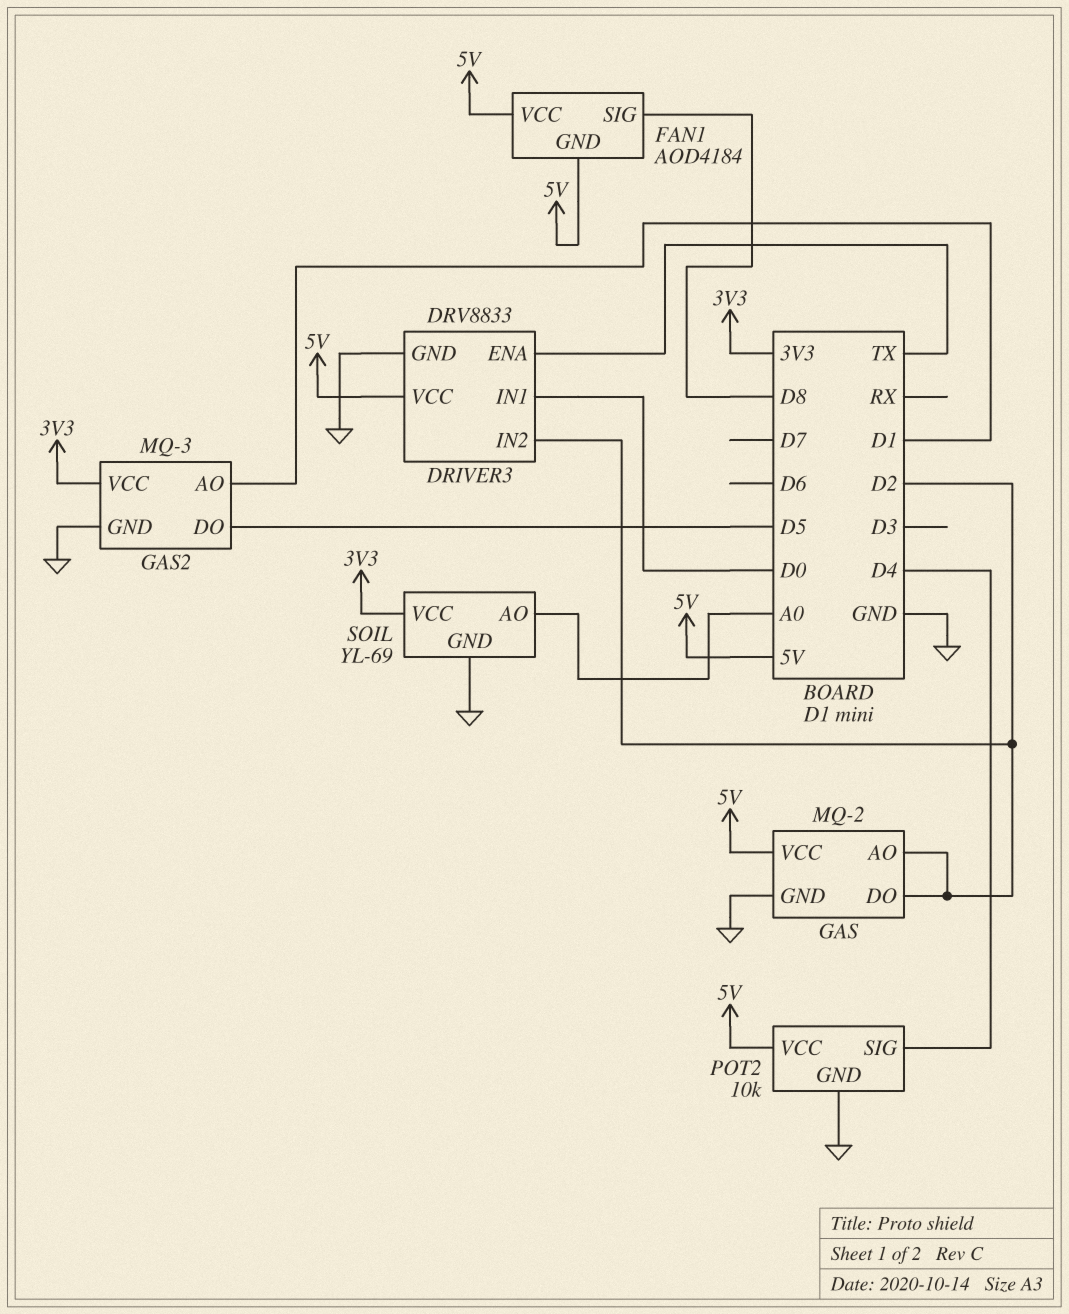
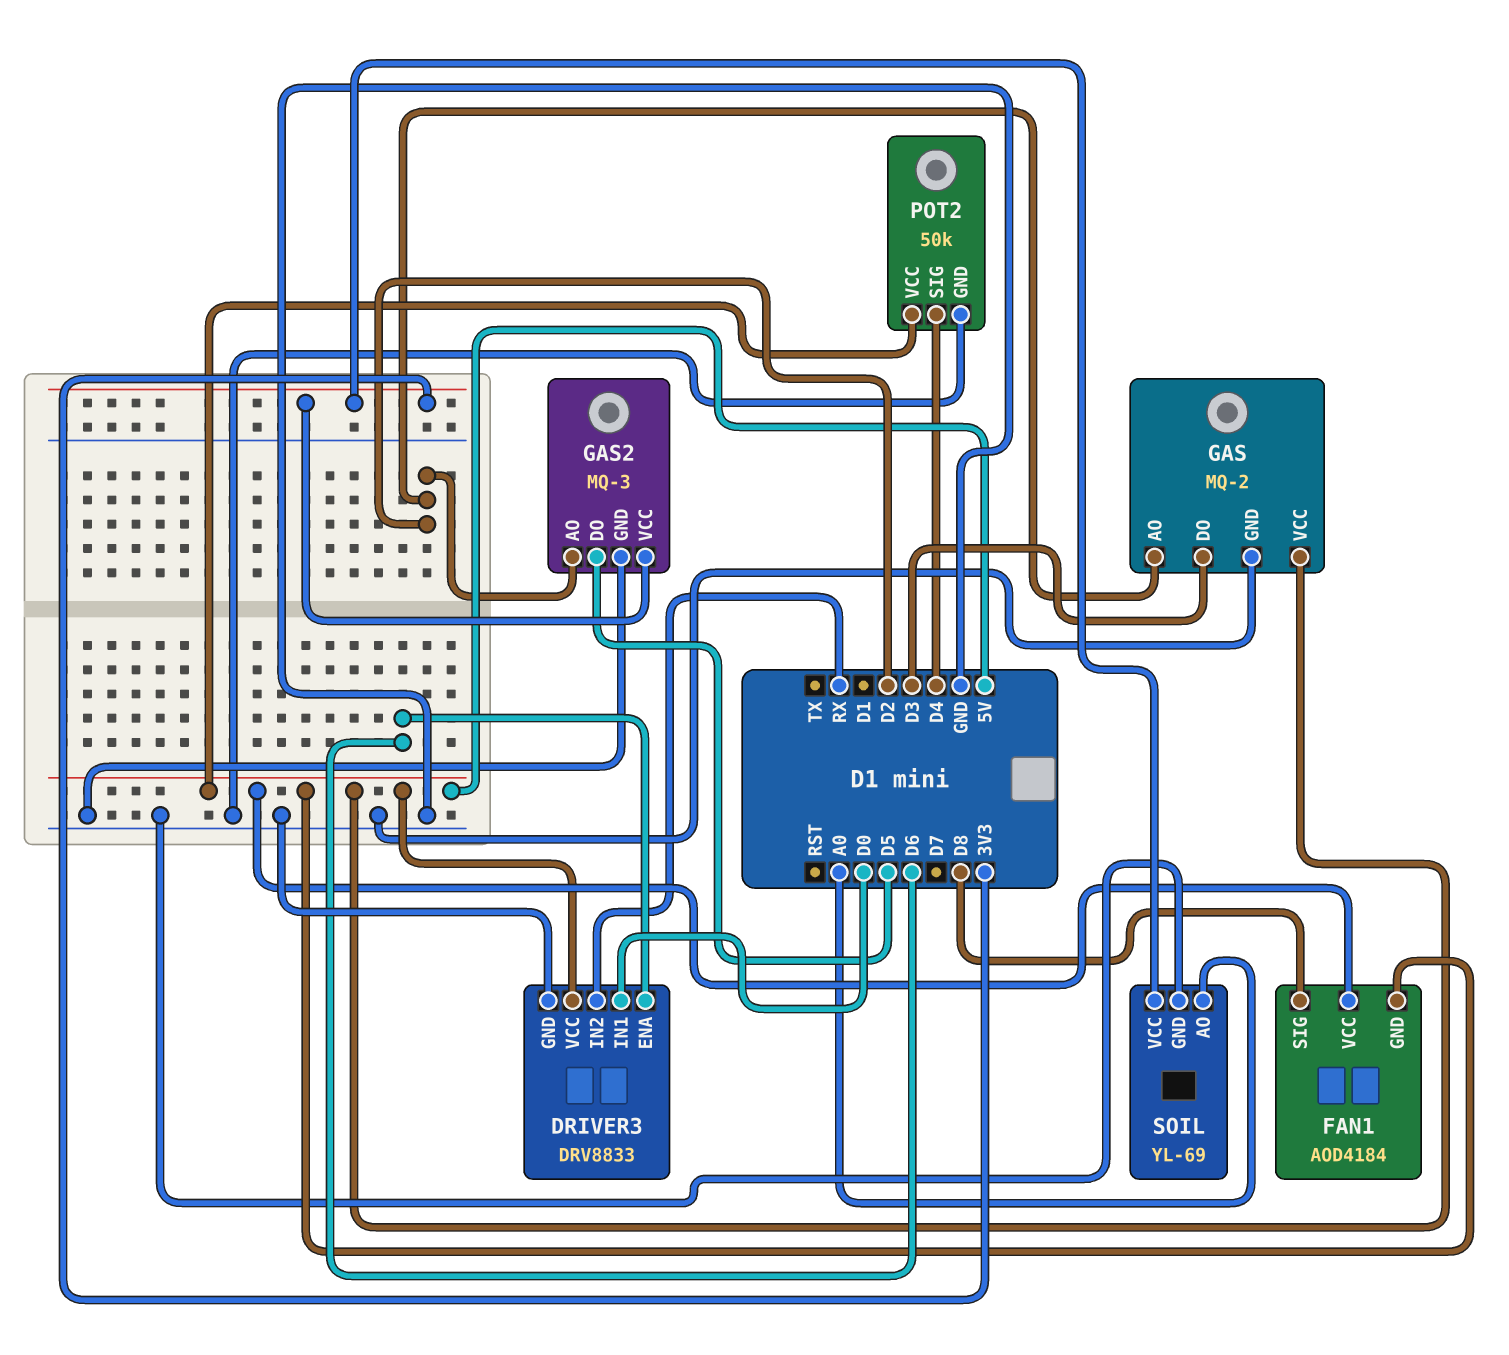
DRIVER3 pin ENA: TX -> D6
DRIVER3 pin IN2: D2 -> RX
GAS pin DO: D2 -> D3
GAS2 pin AO: D1 -> D2
POT2: 10k -> 50k

